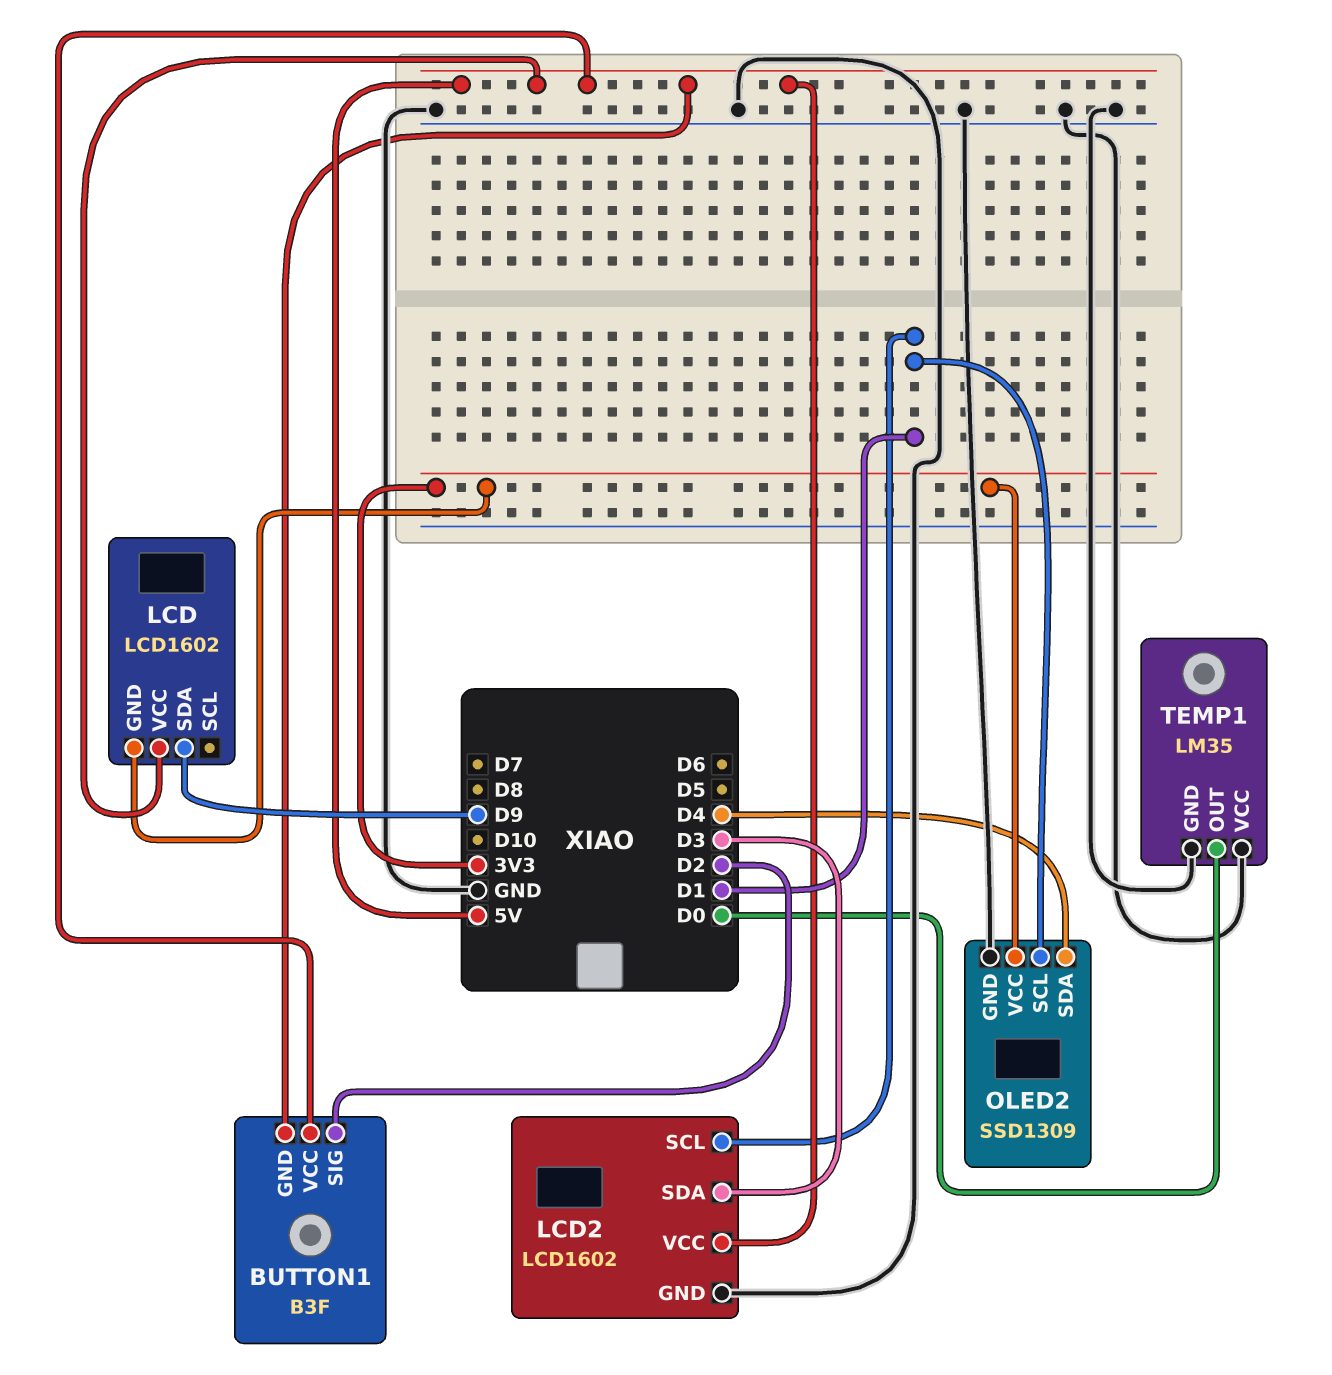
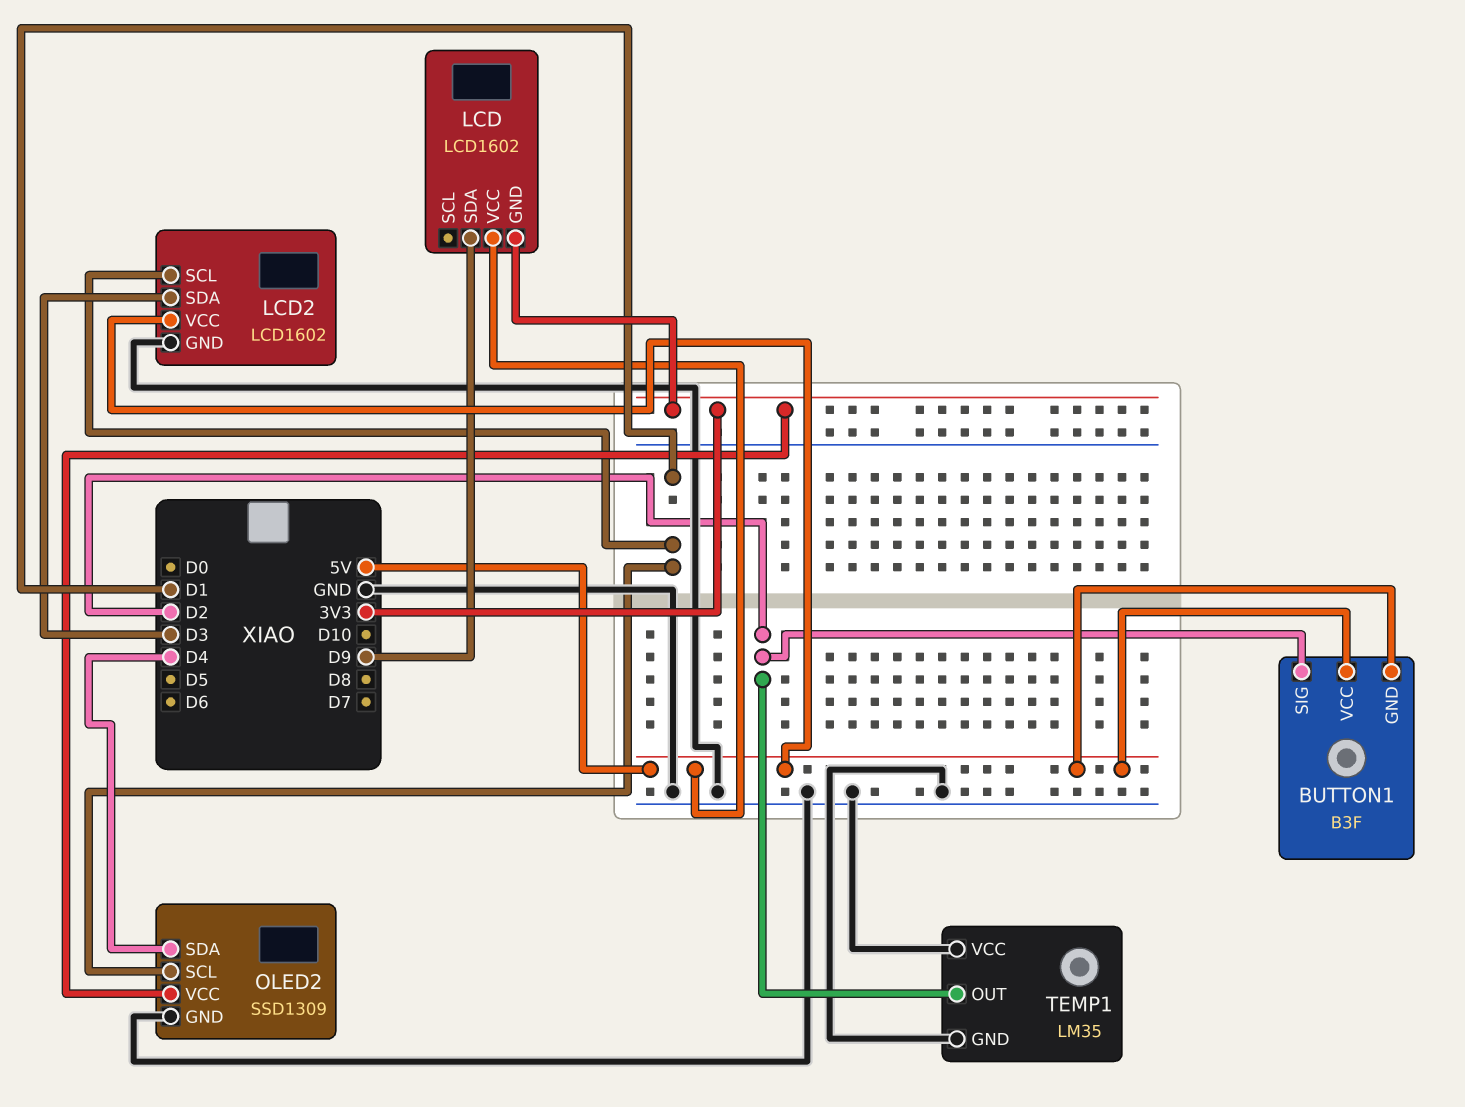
TEMP1 pin OUT: D0 -> D2

